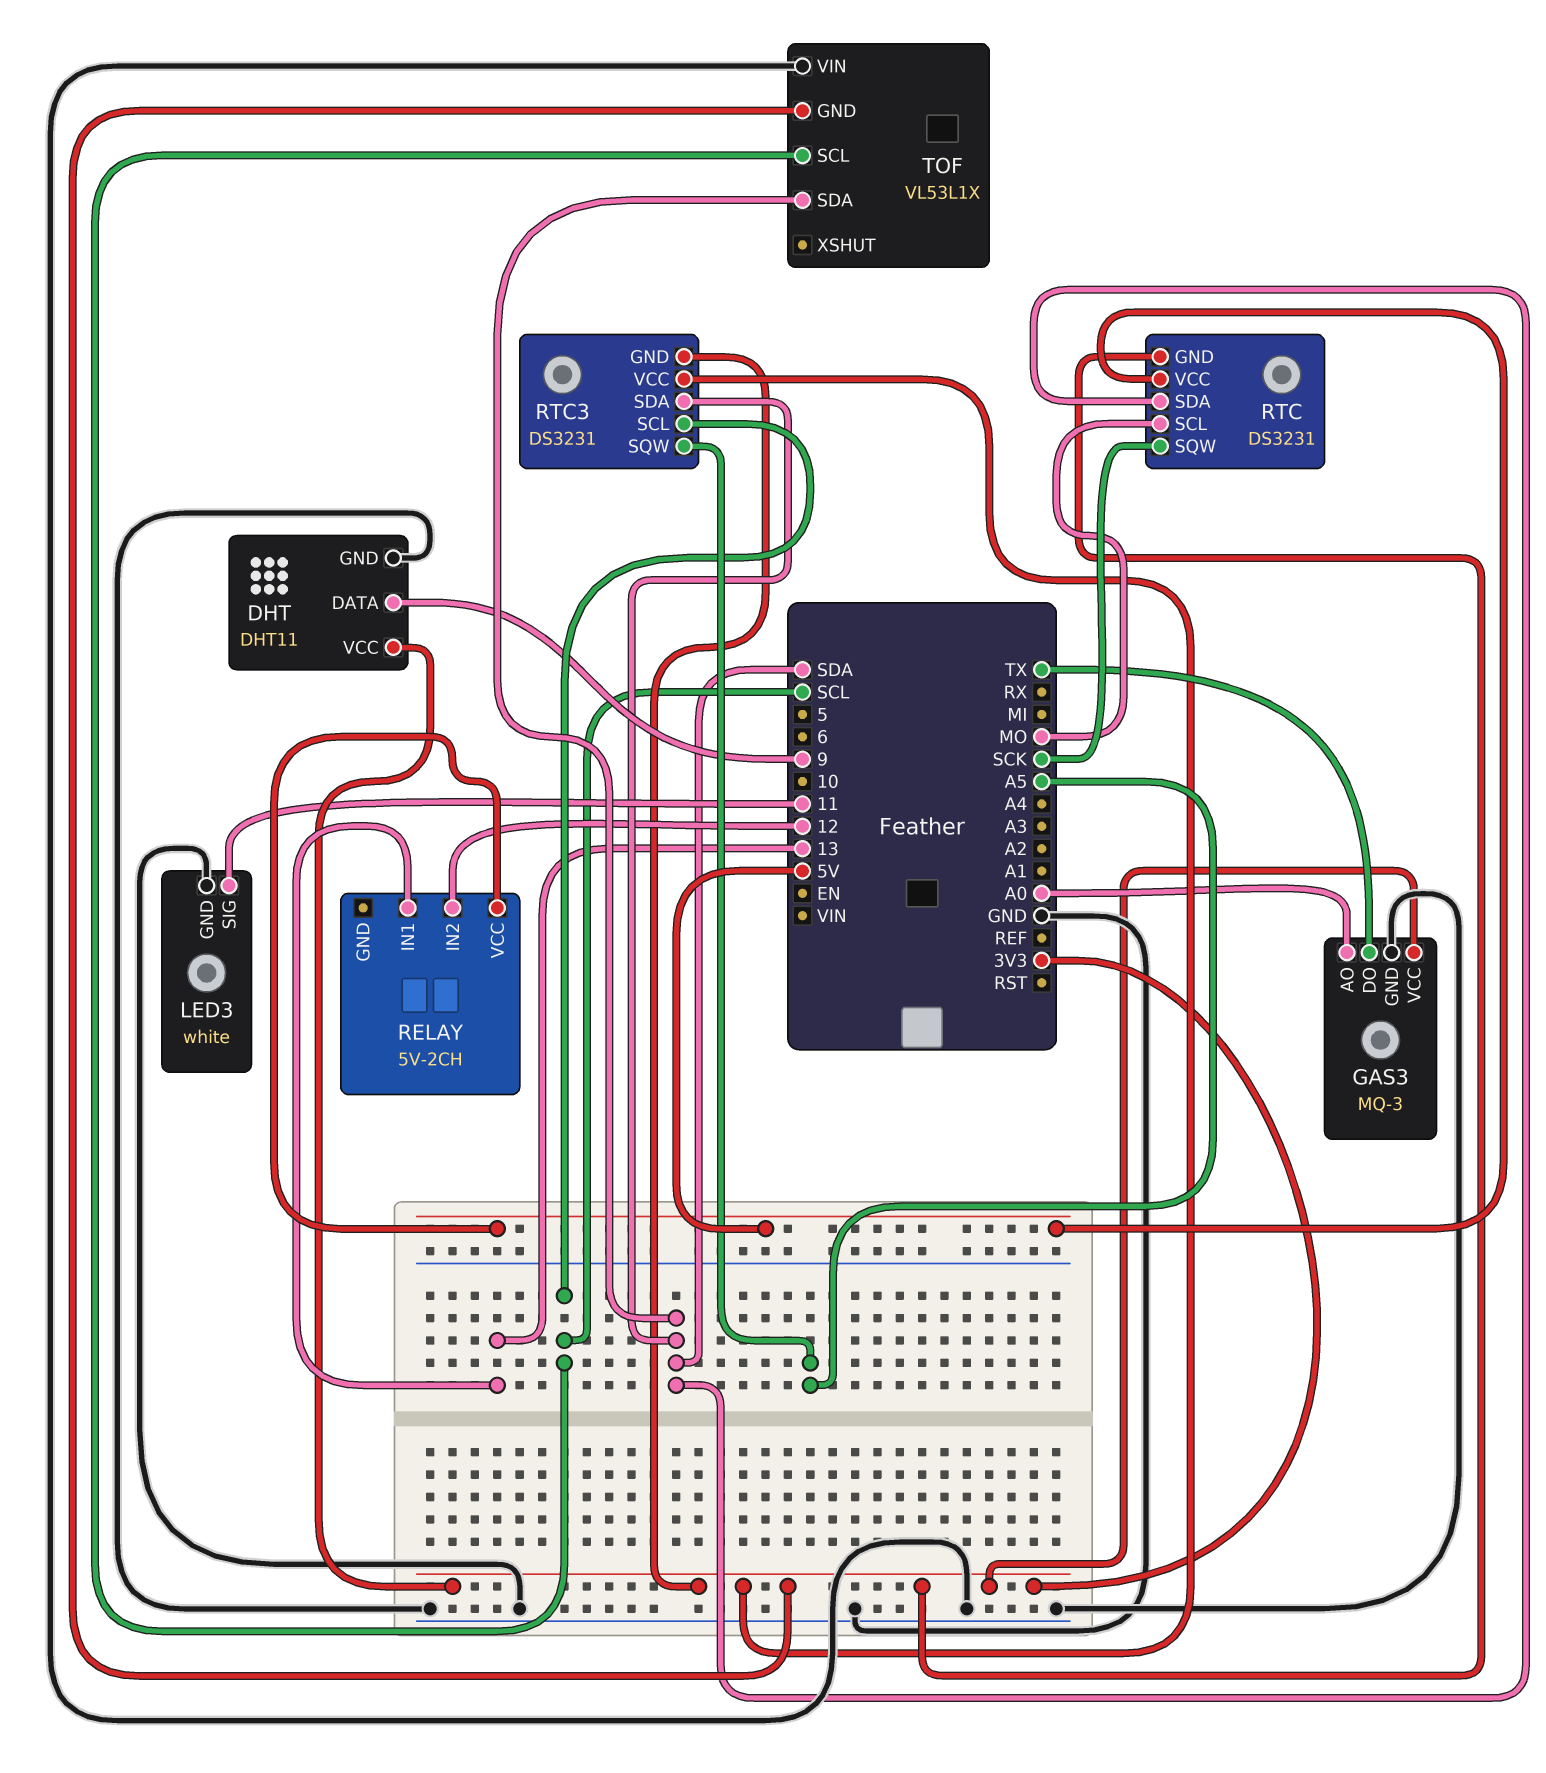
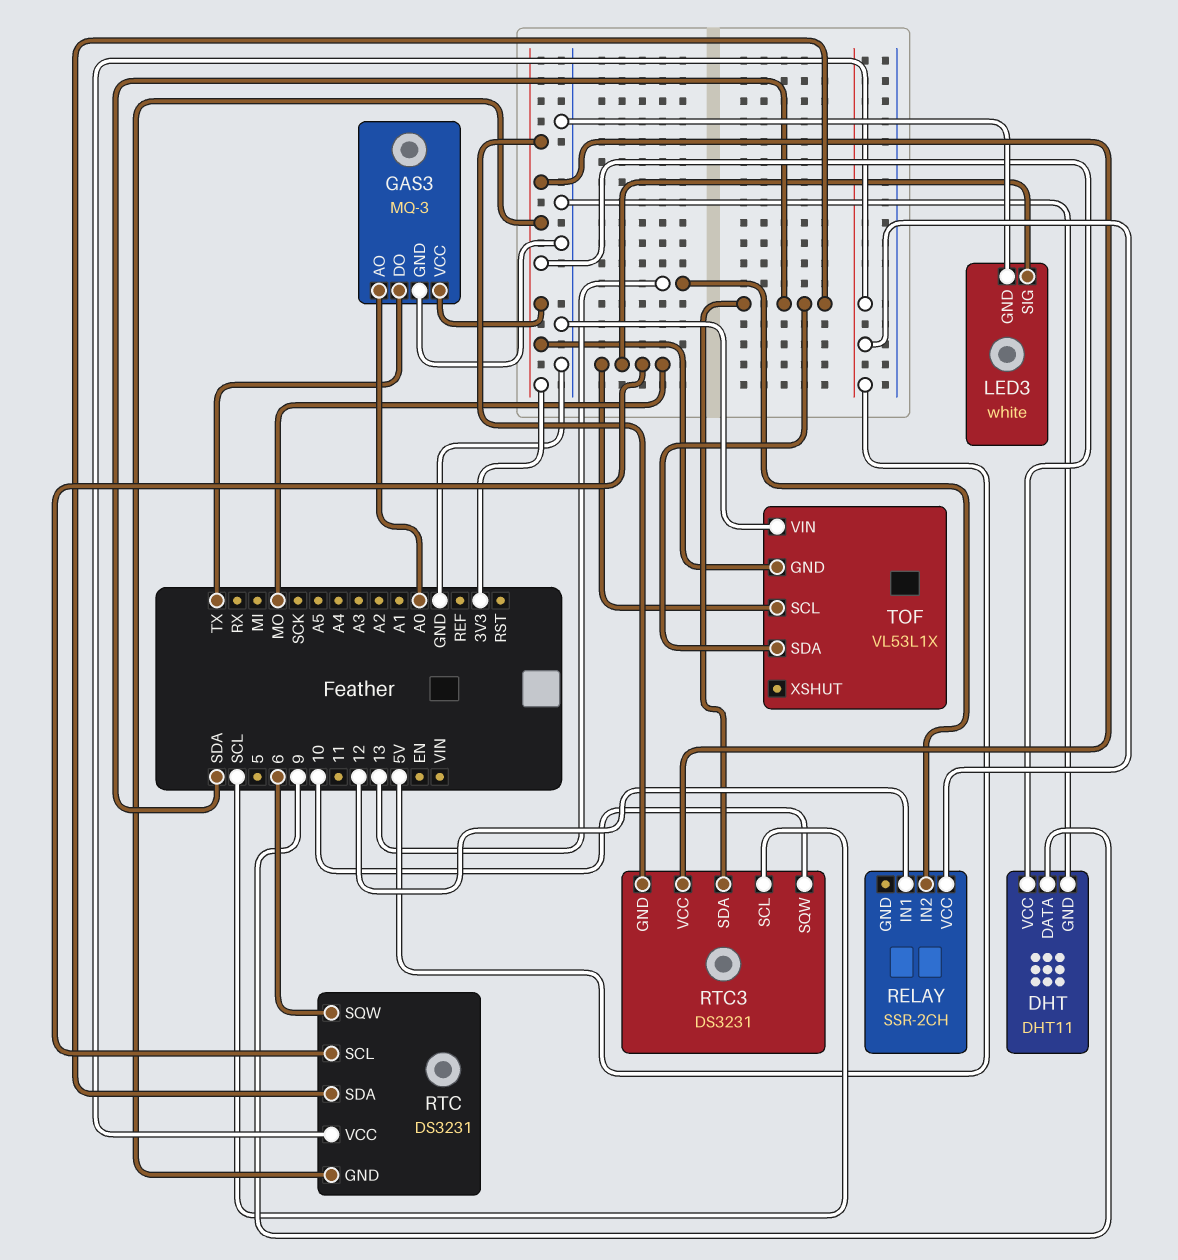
LED3 pin SIG: 11 -> MO
RELAY: 5V-2CH -> SSR-2CH
RELAY pin IN1: 13 -> 12
RELAY pin IN2: 12 -> 13
RTC pin SQW: SCK -> 6
RTC3 pin SQW: A5 -> 10
TOF pin SCL: SCL -> MO

